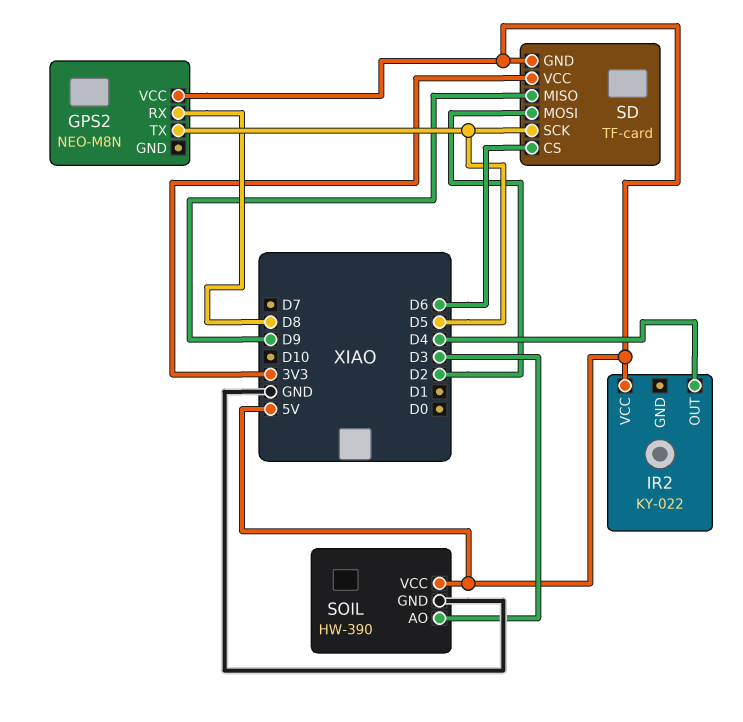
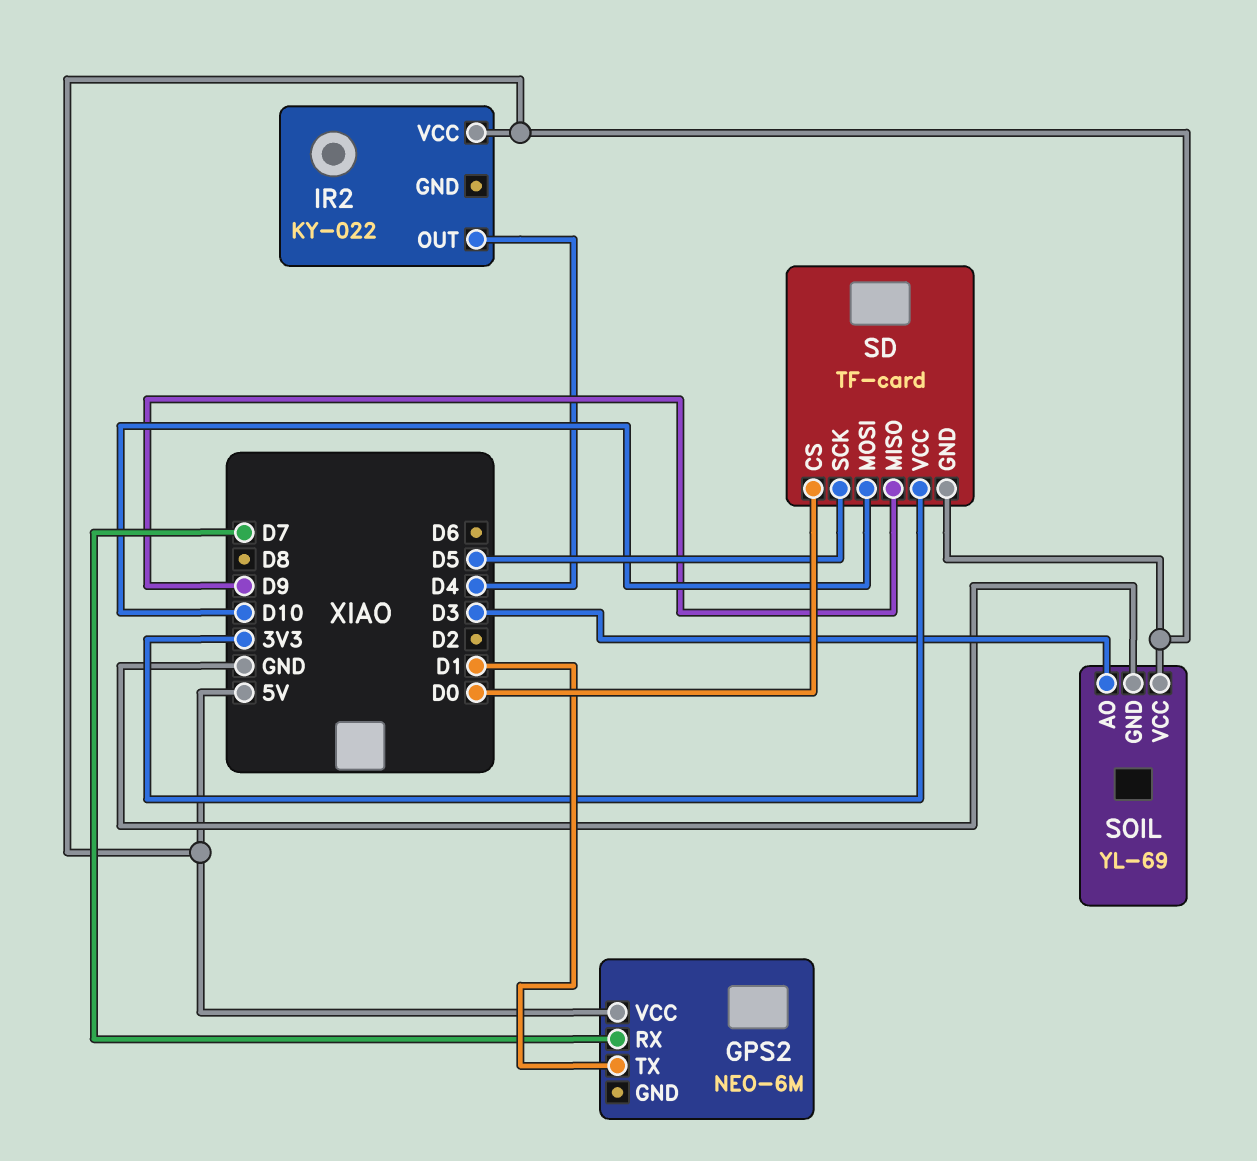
GPS2: NEO-M8N -> NEO-6M
GPS2 pin RX: D8 -> D7
GPS2 pin TX: D5 -> D1
SD pin CS: D6 -> D0
SD pin MOSI: D2 -> D10
SOIL: HW-390 -> YL-69

